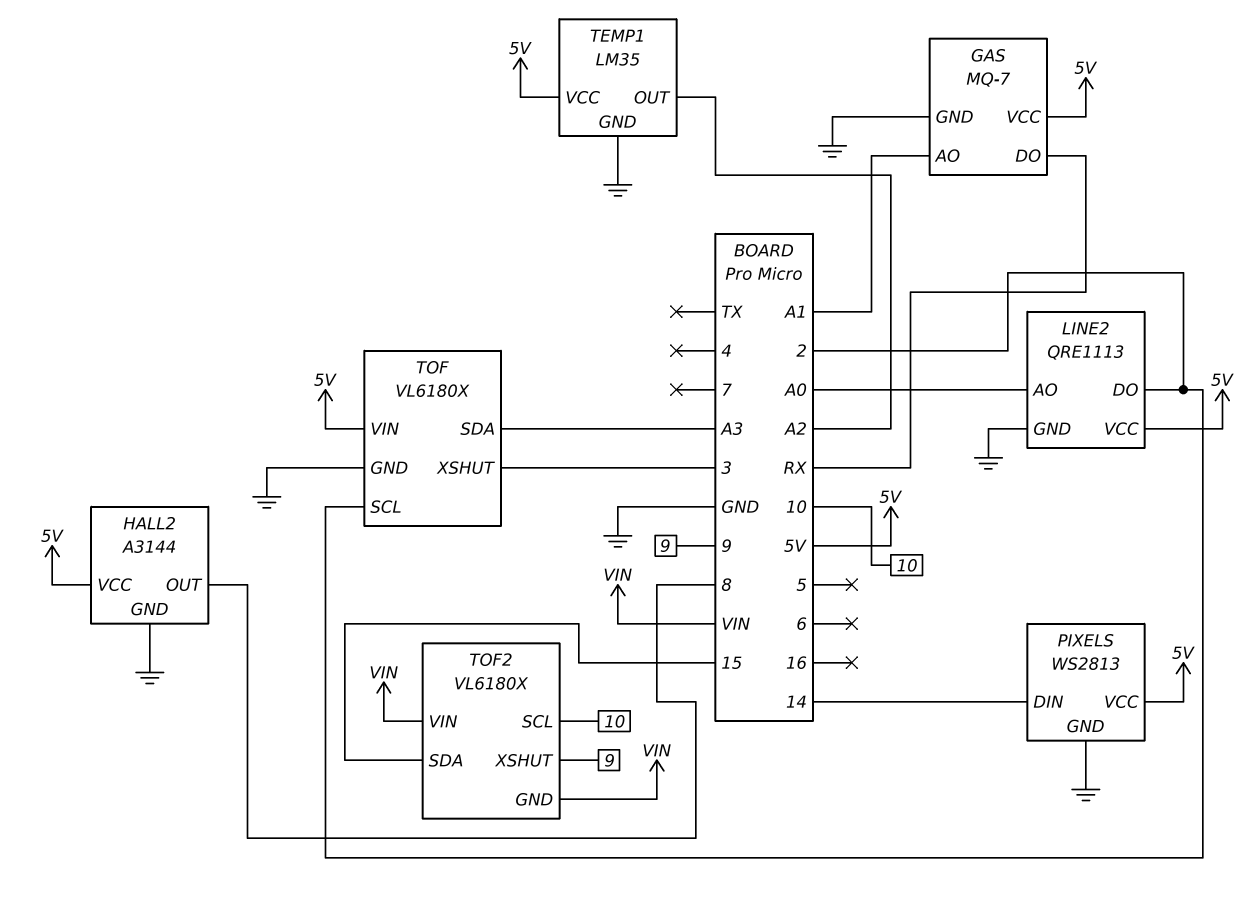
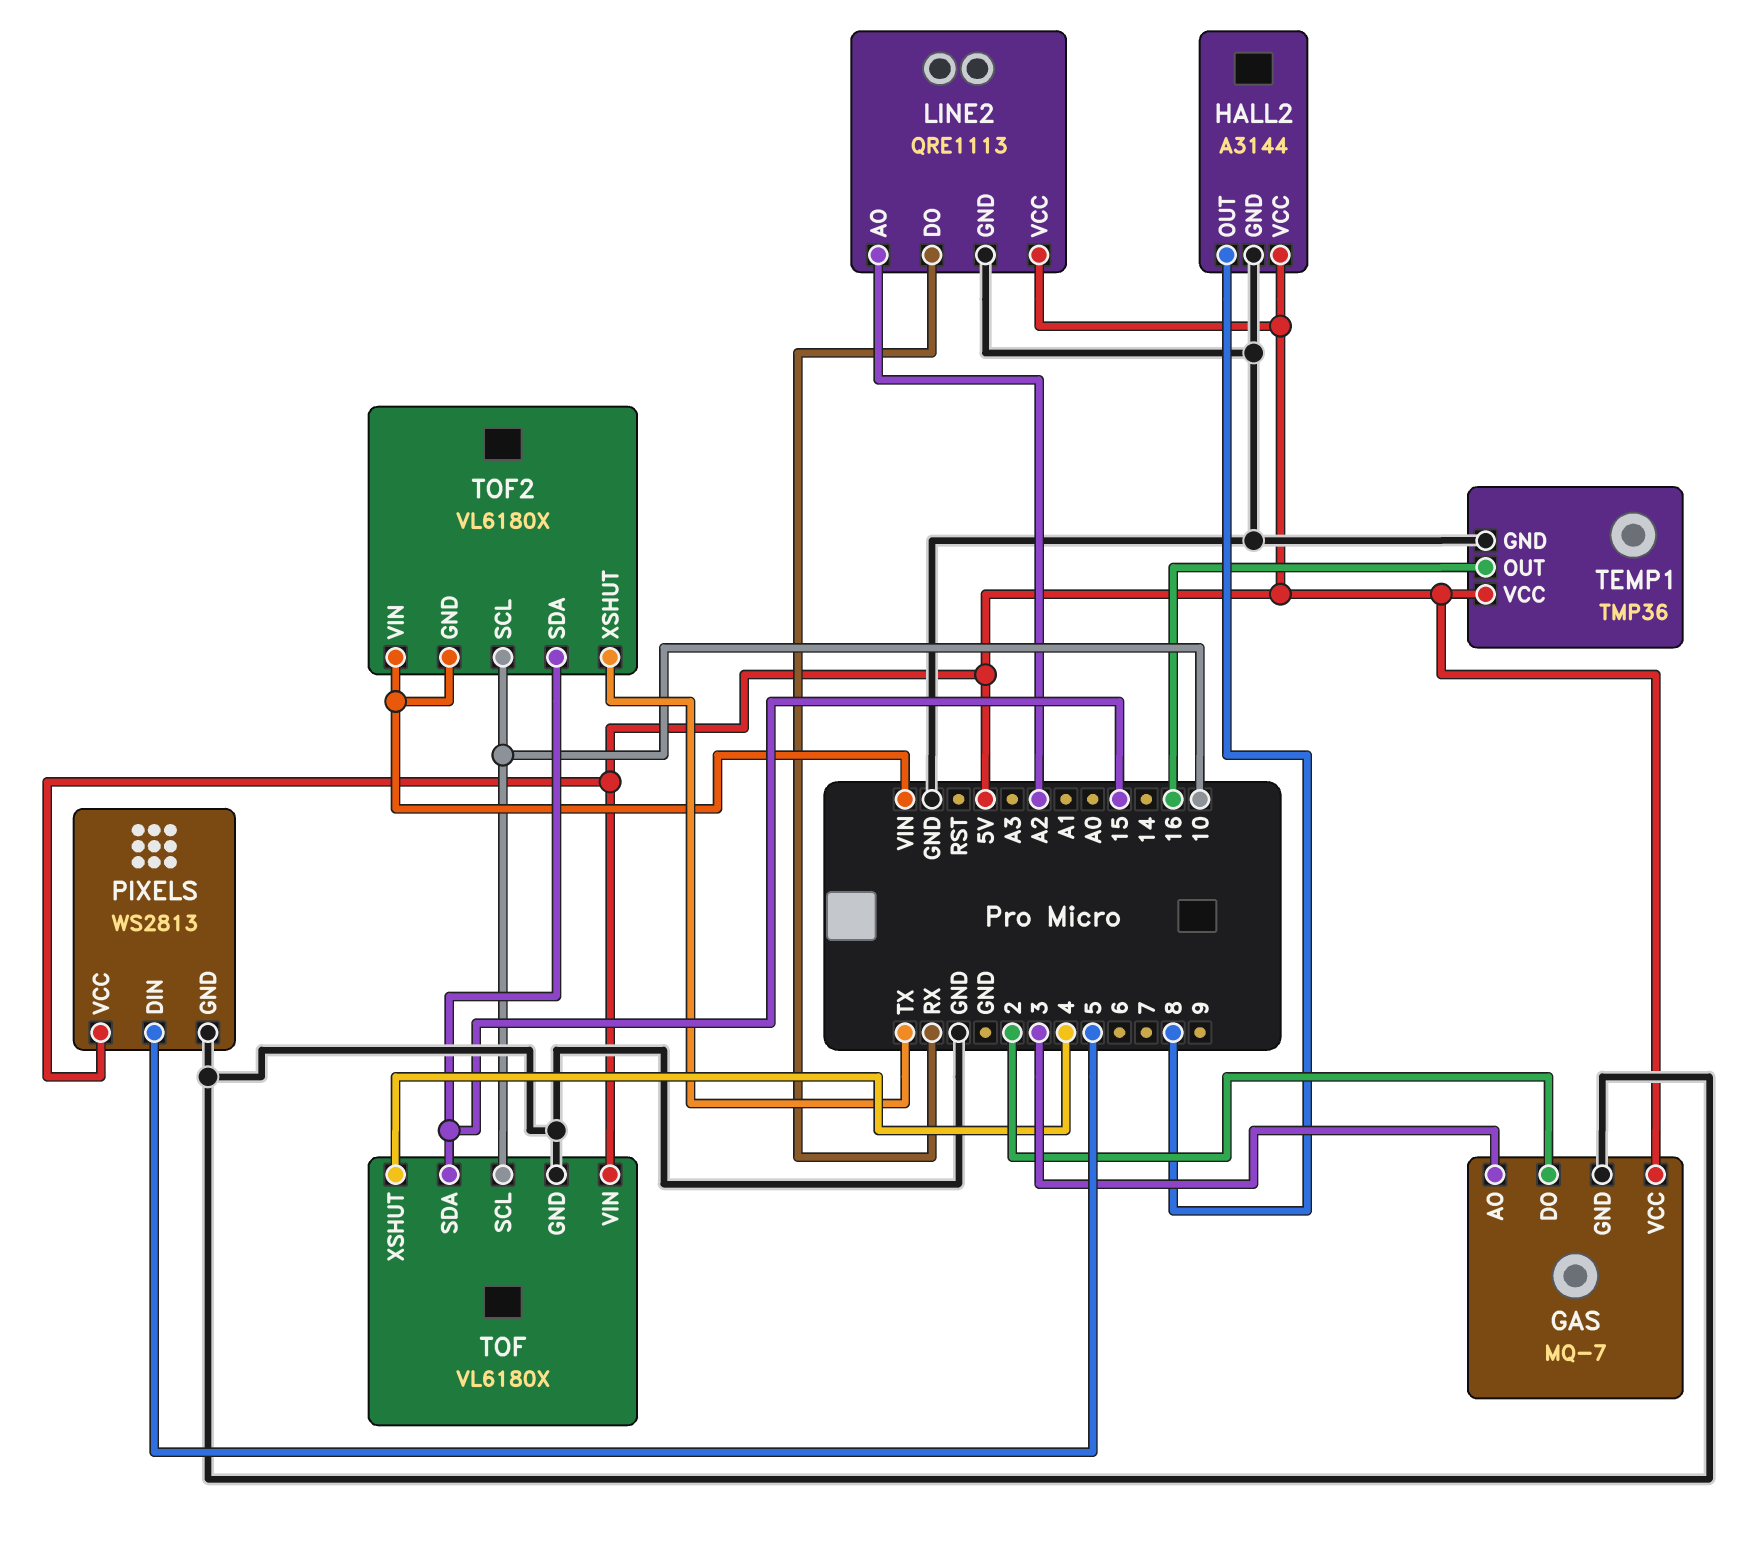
GAS pin AO: A1 -> 3
GAS pin DO: RX -> 2
LINE2 pin AO: A0 -> A2
LINE2 pin DO: 2 -> RX
PIXELS pin DIN: 14 -> 5
TEMP1: LM35 -> TMP36
TEMP1 pin OUT: A2 -> 16
TOF pin SCL: 2 -> 10
TOF pin SDA: A3 -> 15
TOF pin XSHUT: 3 -> 4
TOF2 pin XSHUT: 9 -> TX

